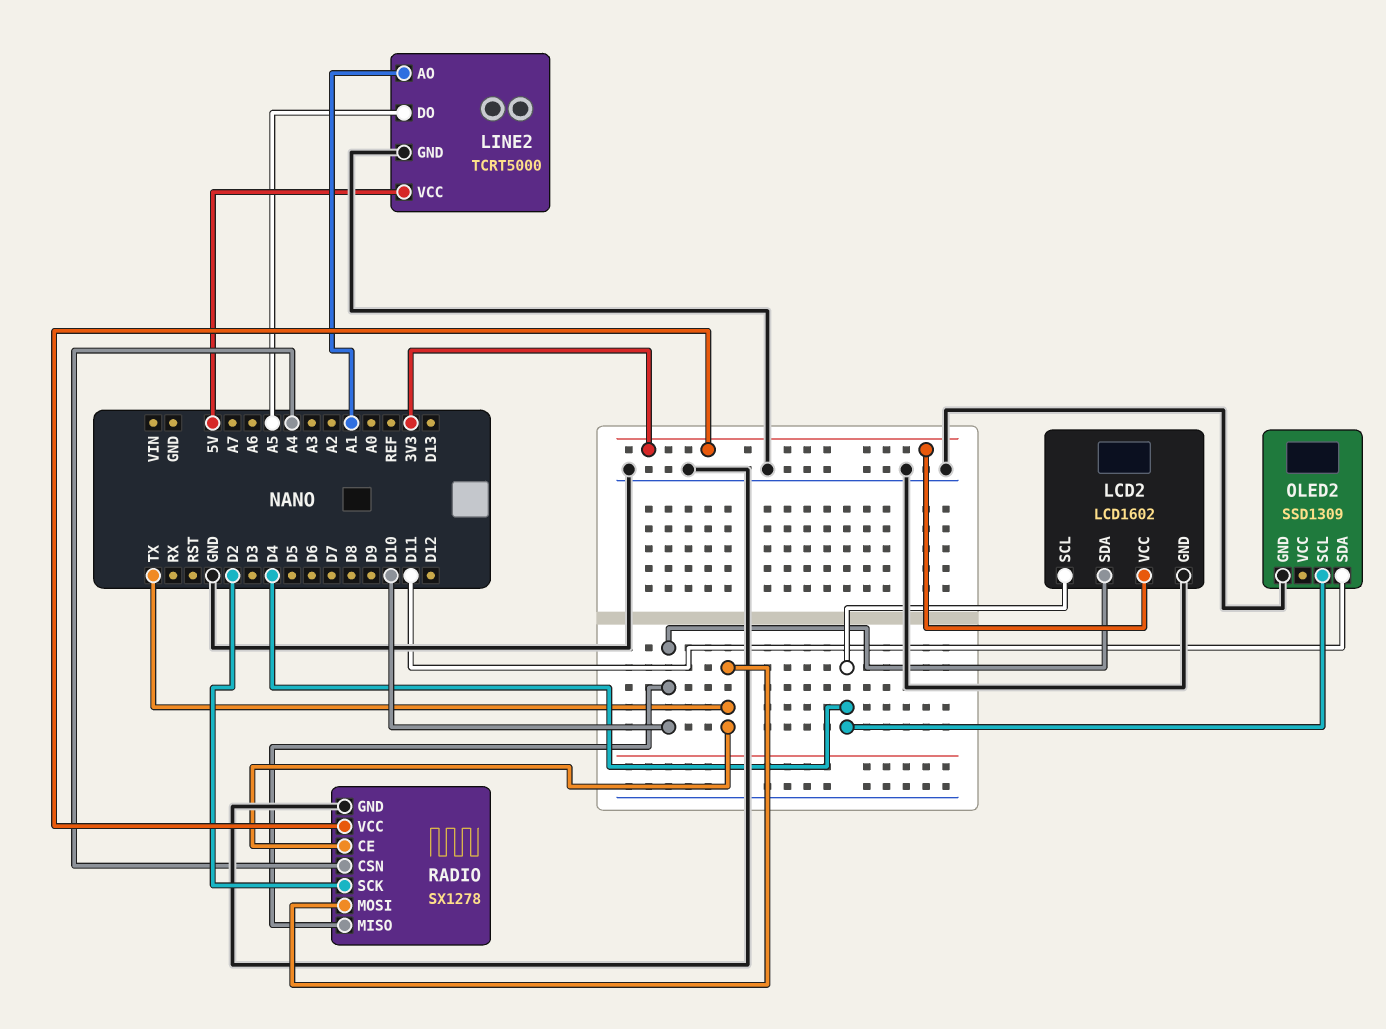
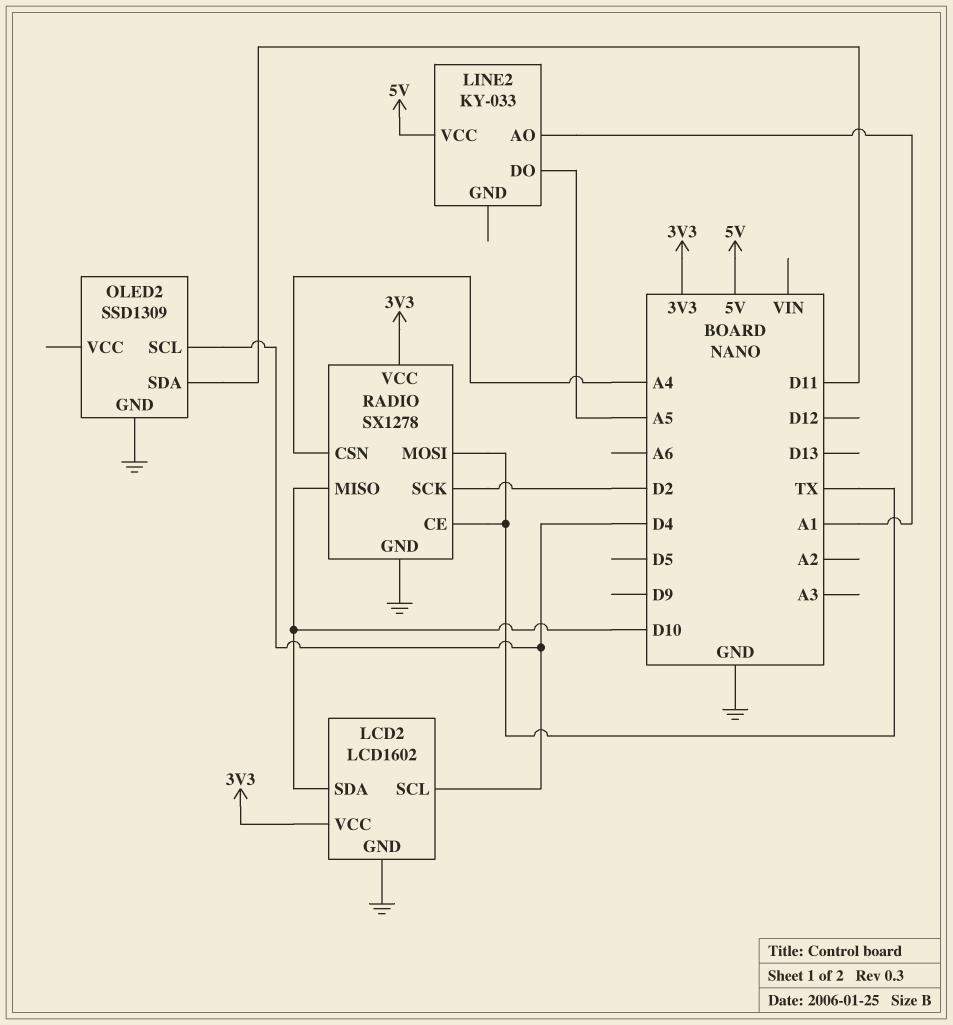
LINE2: TCRT5000 -> KY-033
LINE2 pin GND: GND -> none

